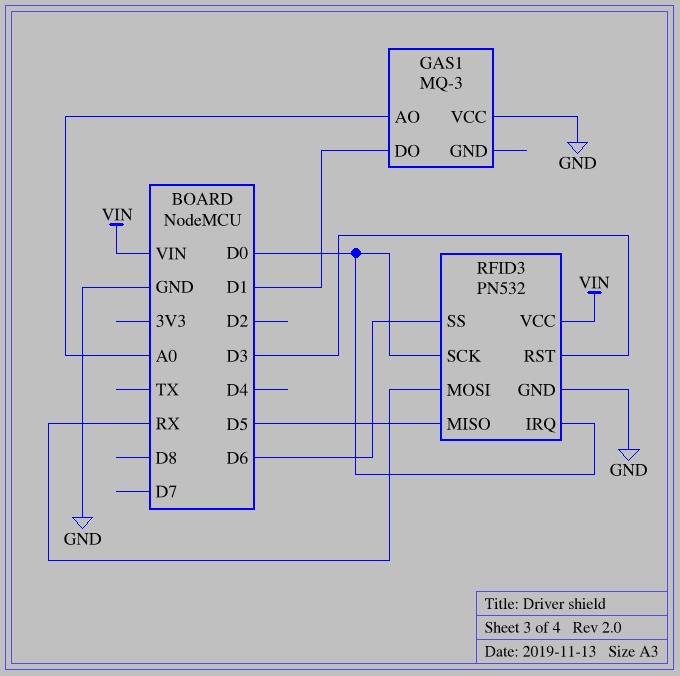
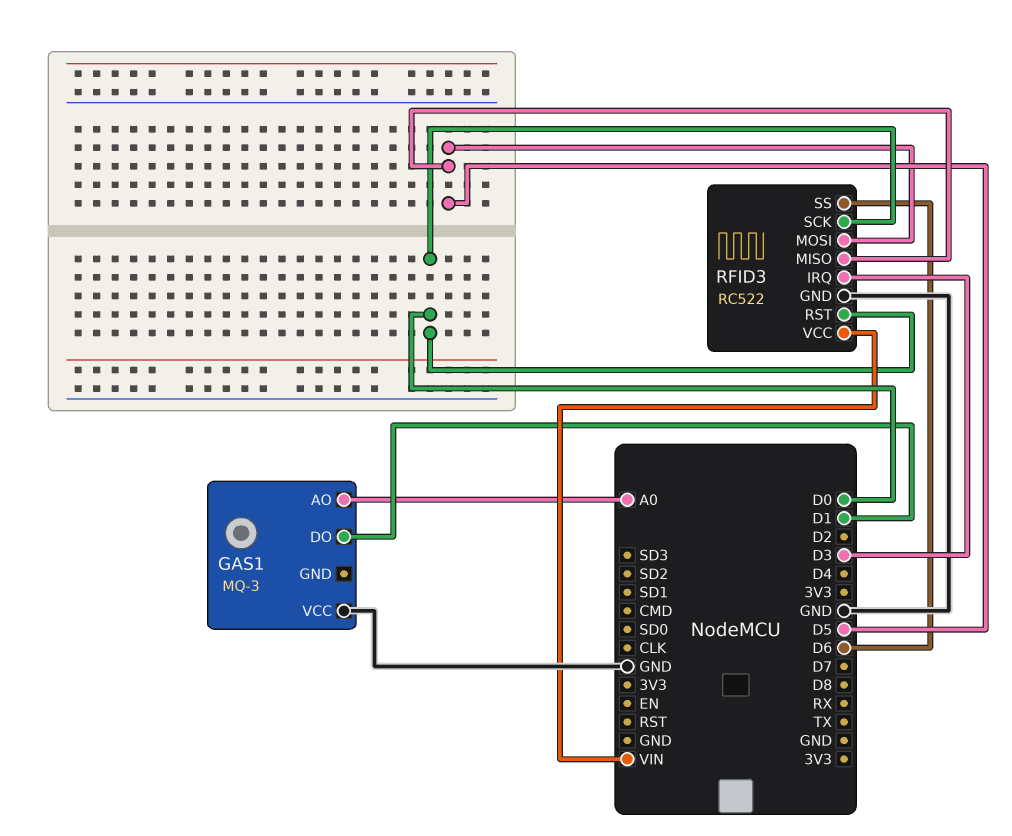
RFID3: PN532 -> RC522
RFID3 pin IRQ: D0 -> D3
RFID3 pin MOSI: RX -> D5
RFID3 pin RST: D3 -> D0

